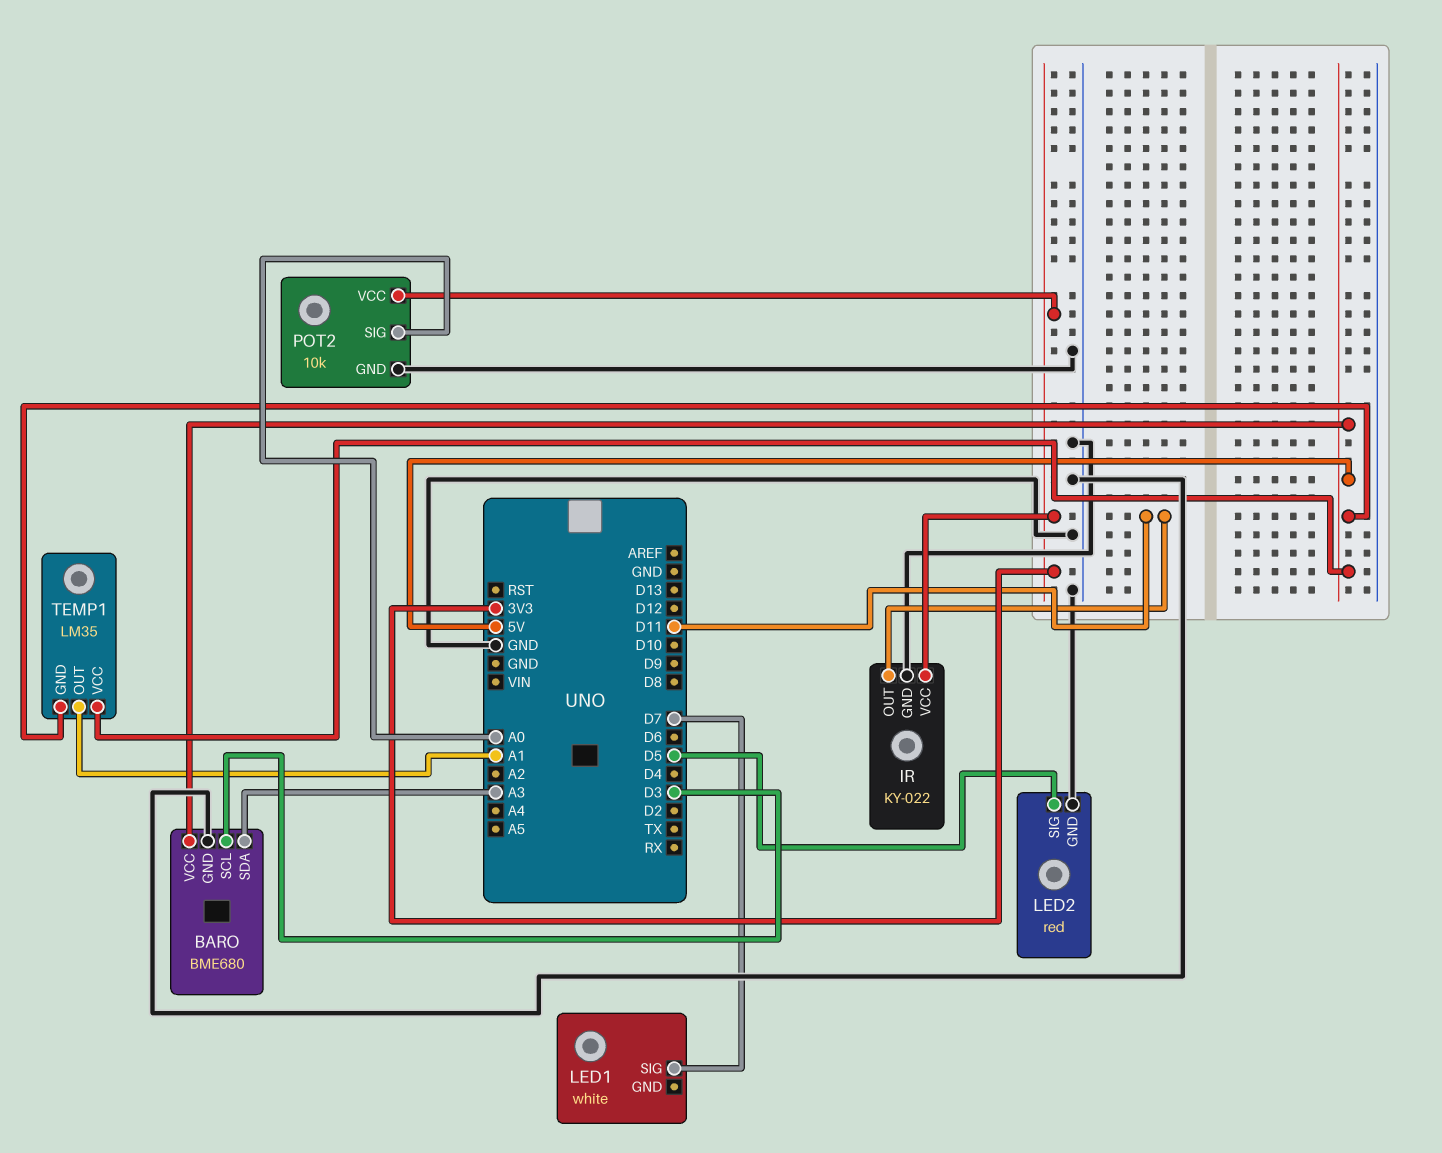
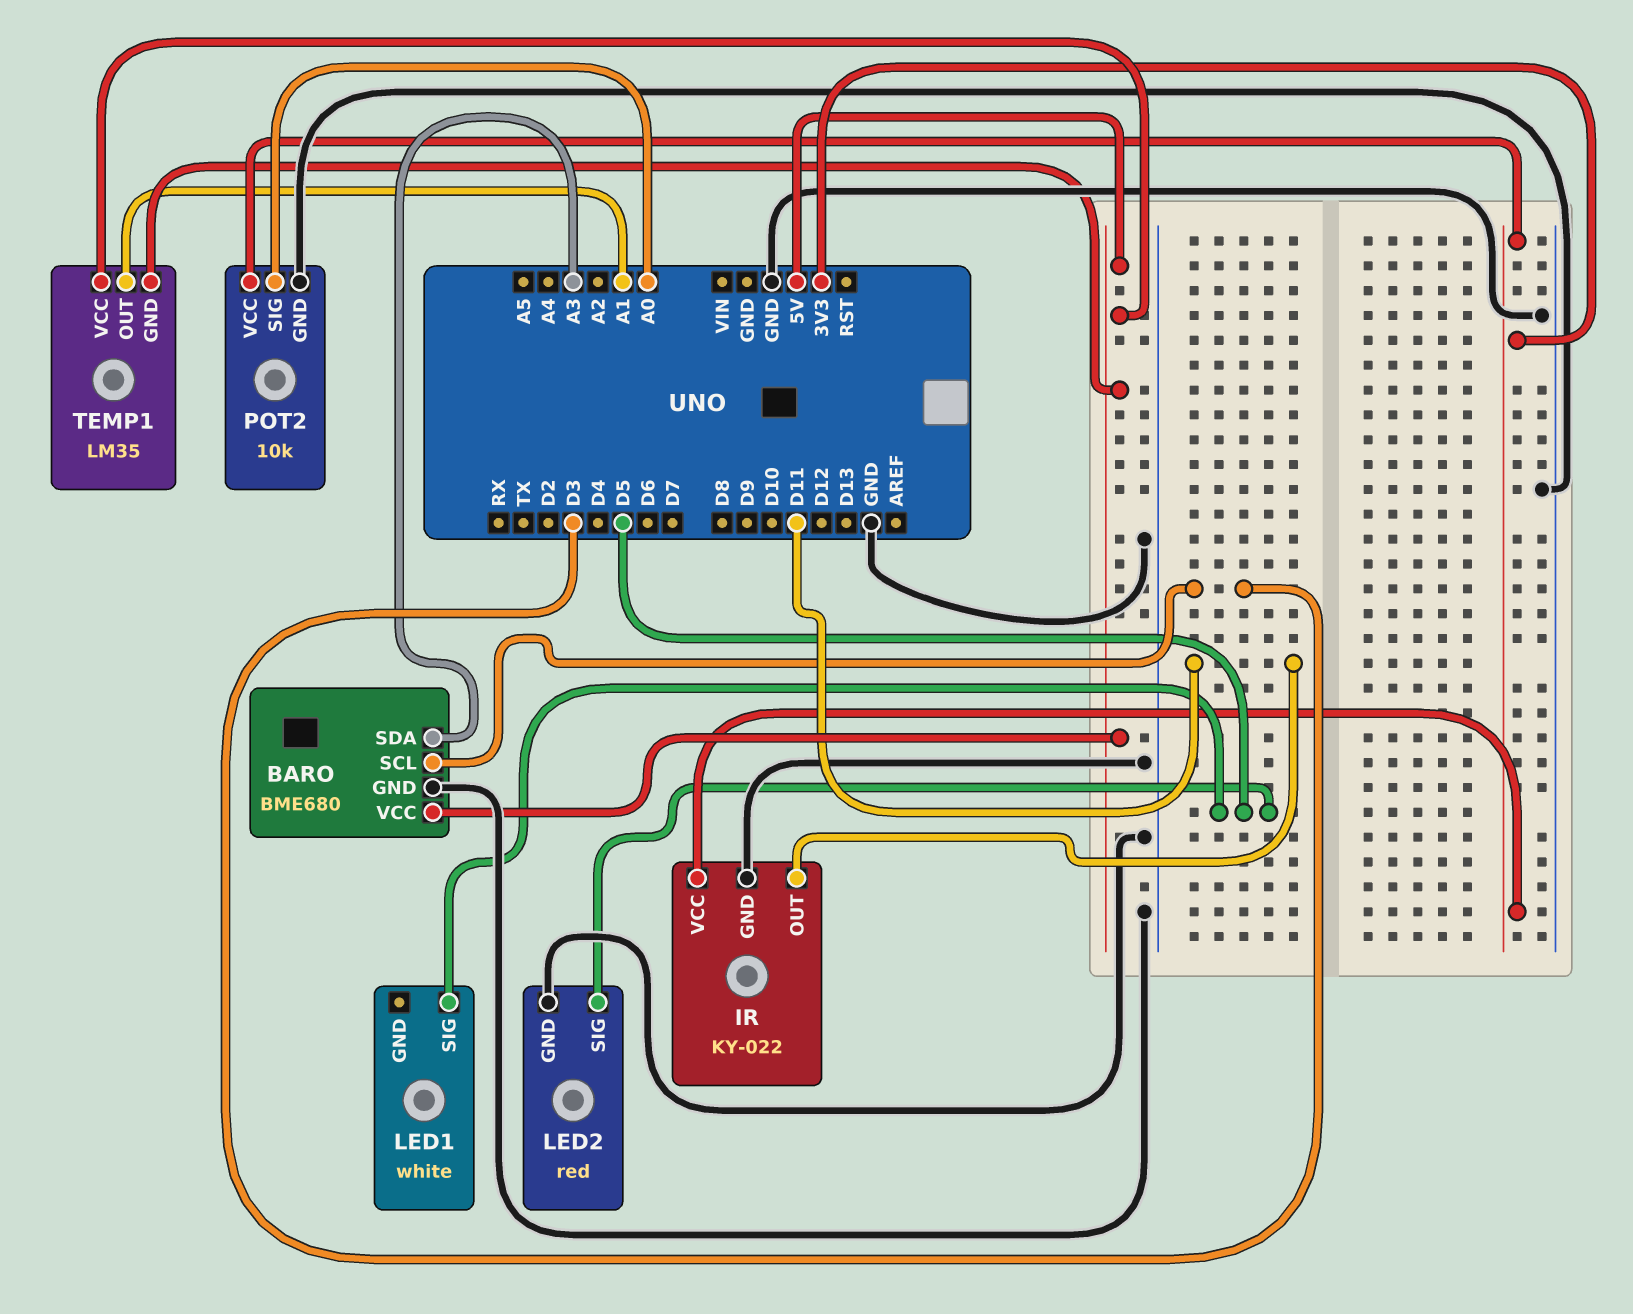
LED1 pin SIG: D7 -> D5

